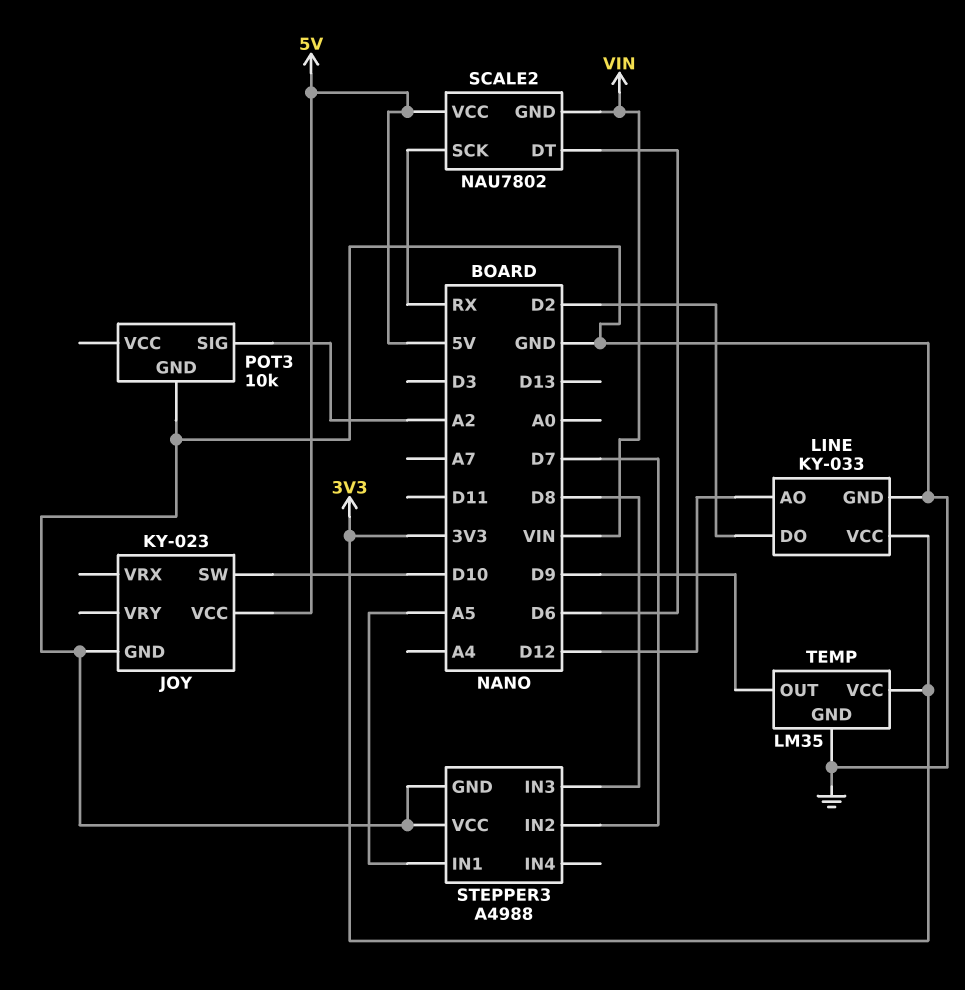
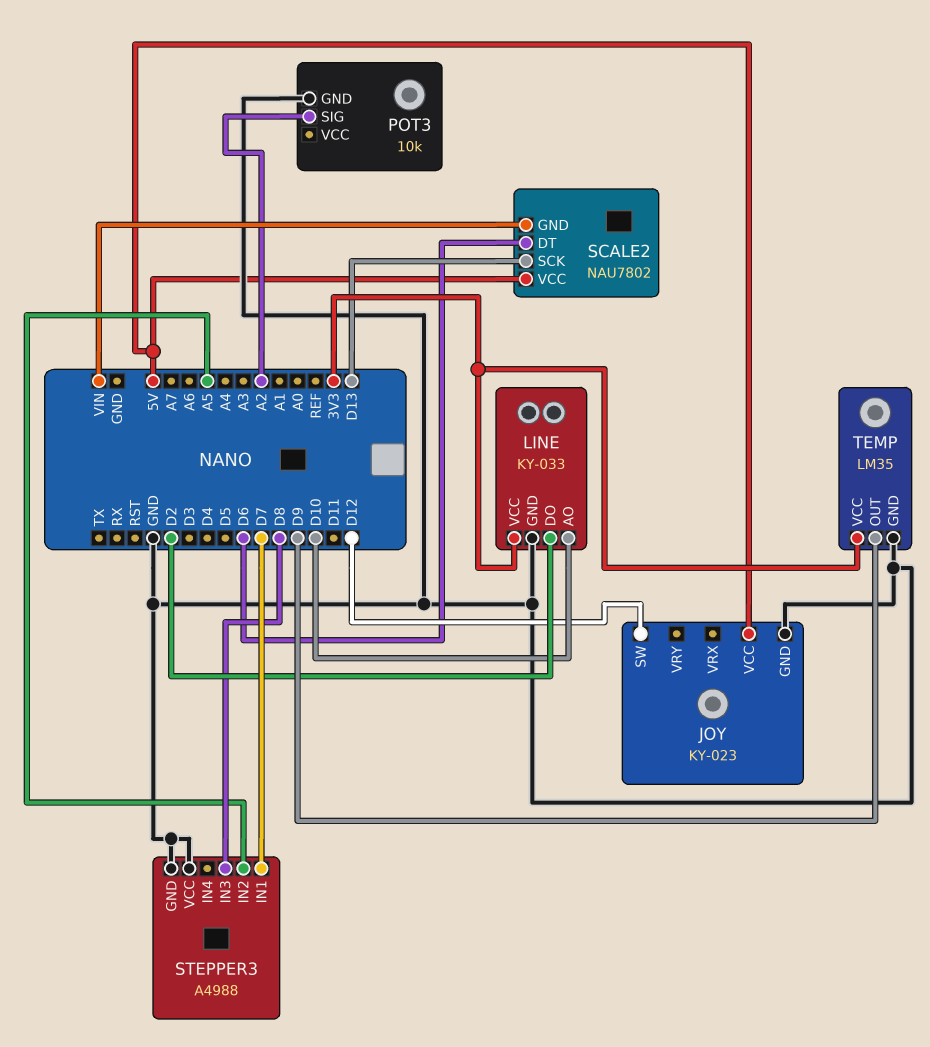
JOY pin SW: D10 -> D12
LINE pin AO: D12 -> D10
SCALE2 pin SCK: RX -> D13
STEPPER3 pin IN1: A5 -> D7
STEPPER3 pin IN2: D7 -> A5

